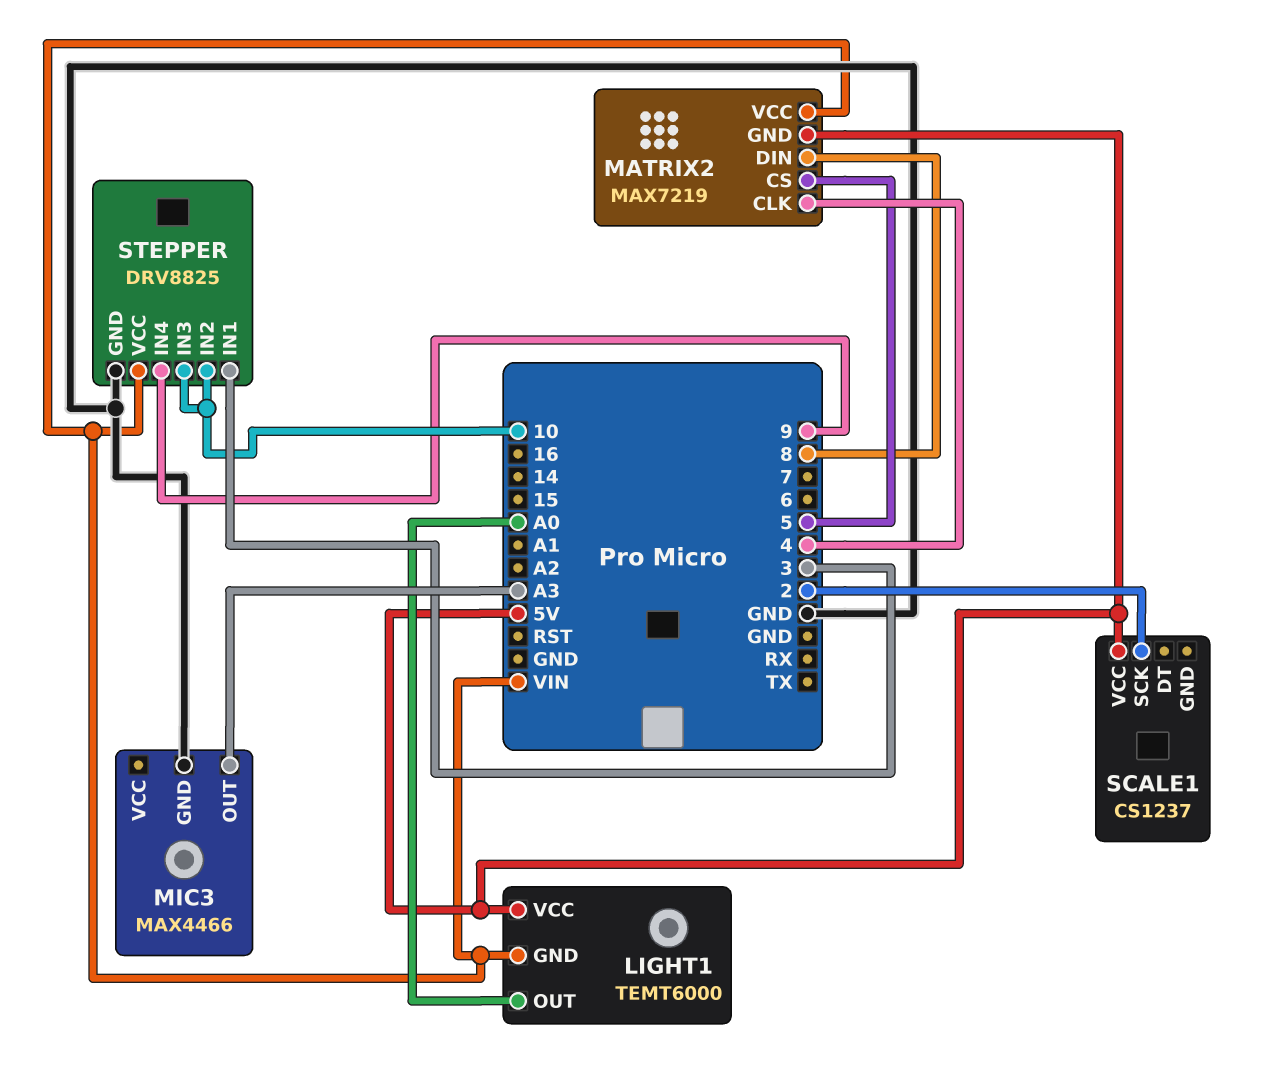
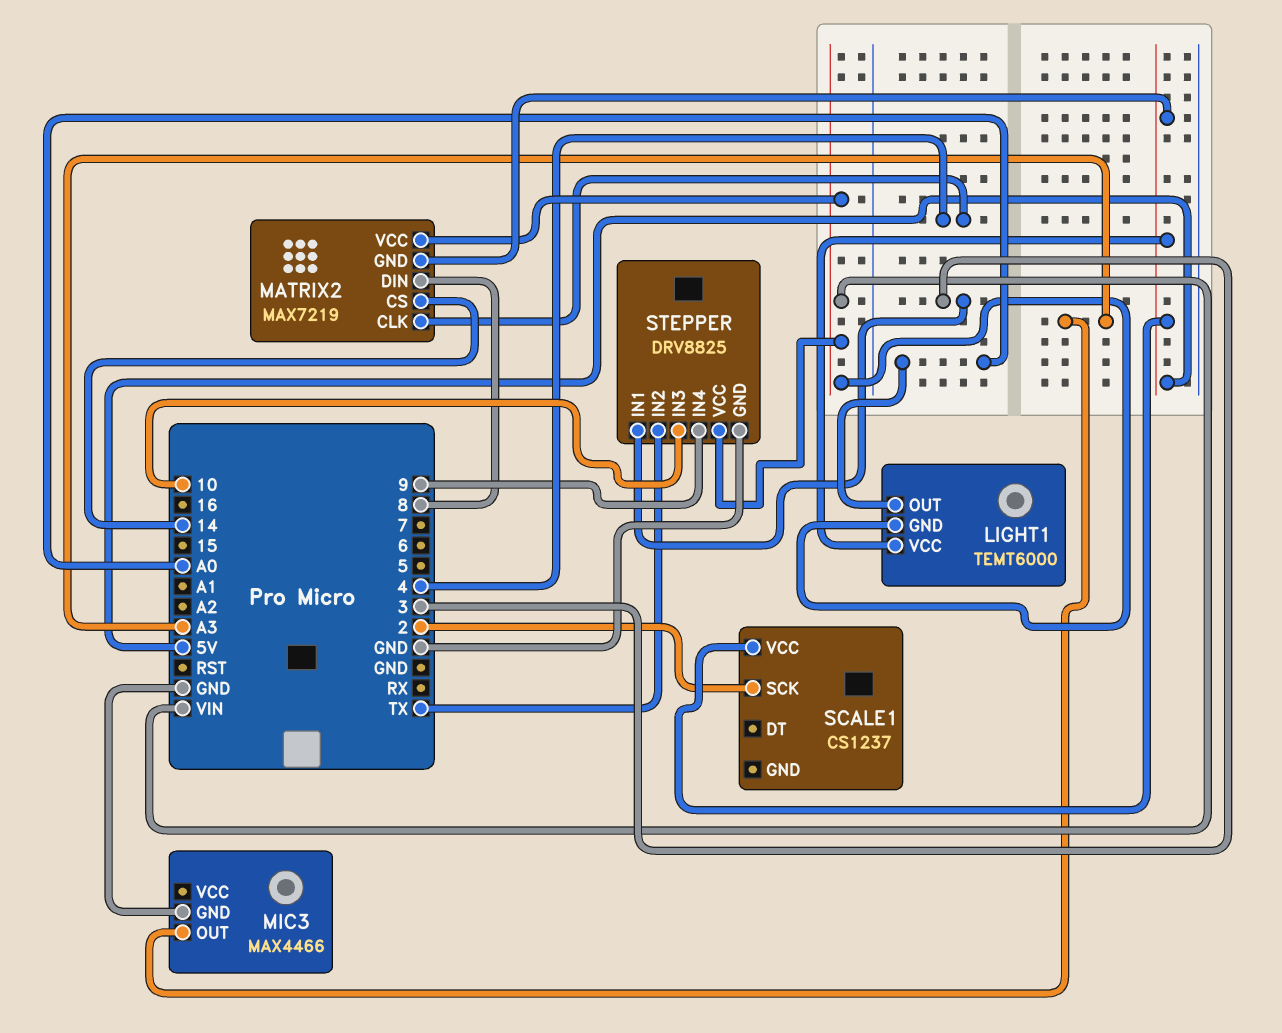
MATRIX2 pin CS: 5 -> 14
STEPPER pin IN2: 10 -> TX

